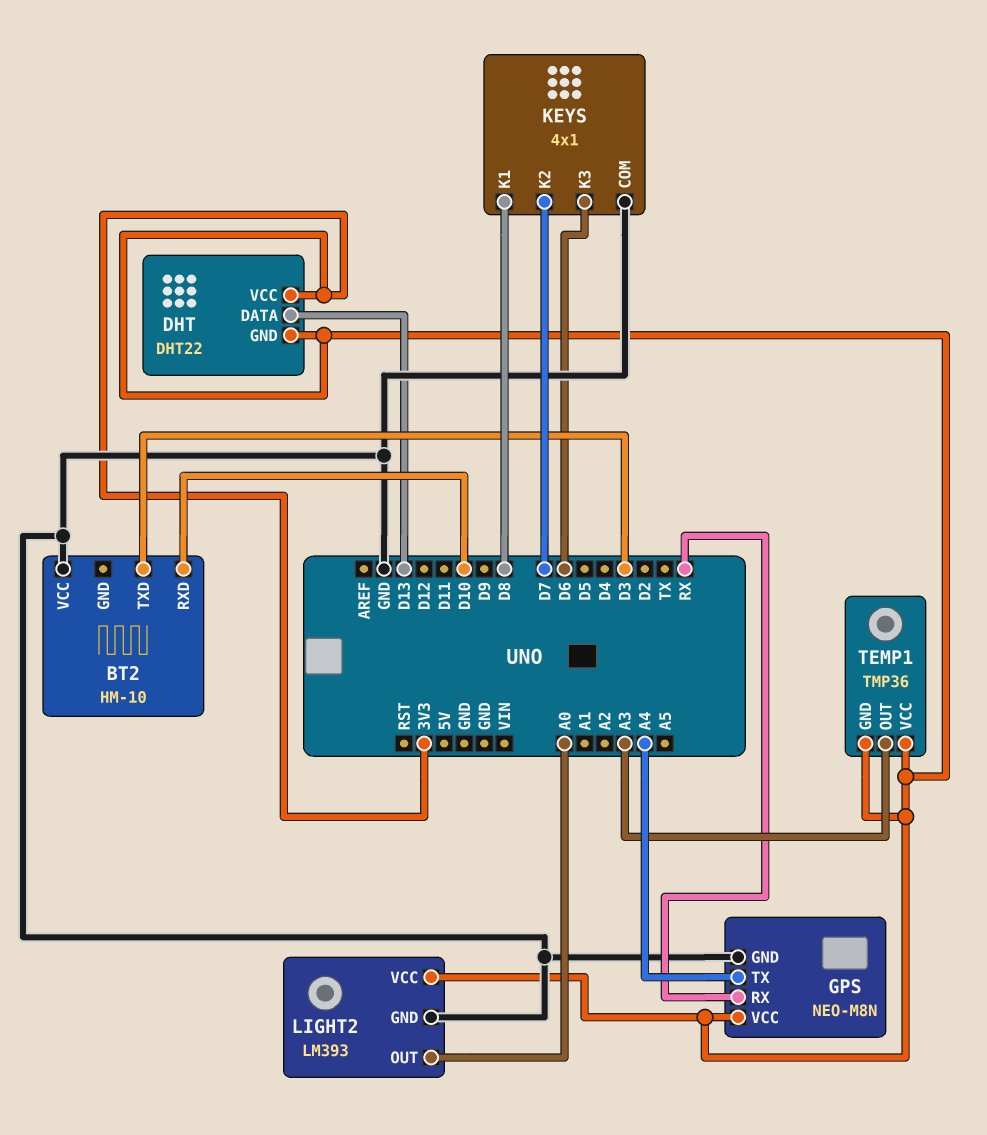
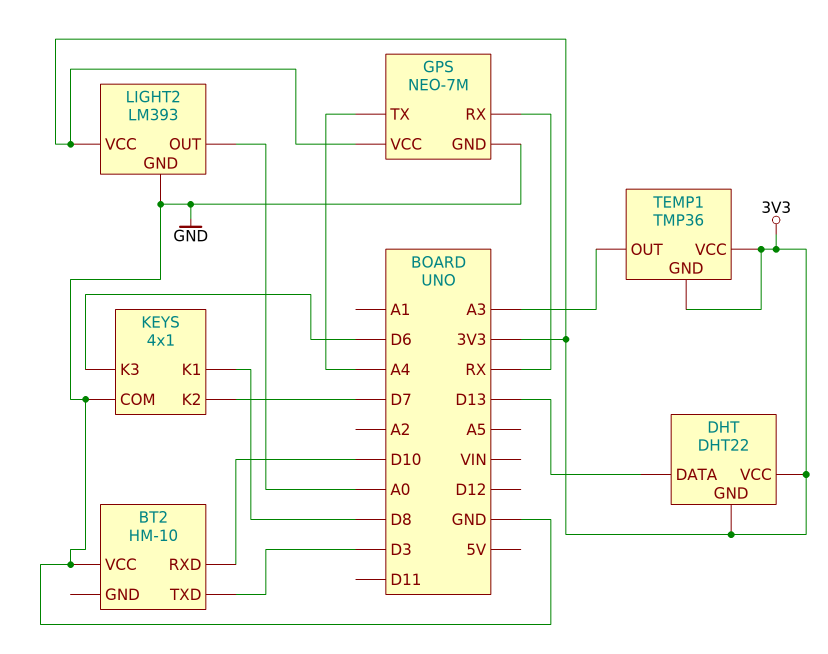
GPS: NEO-M8N -> NEO-7M

